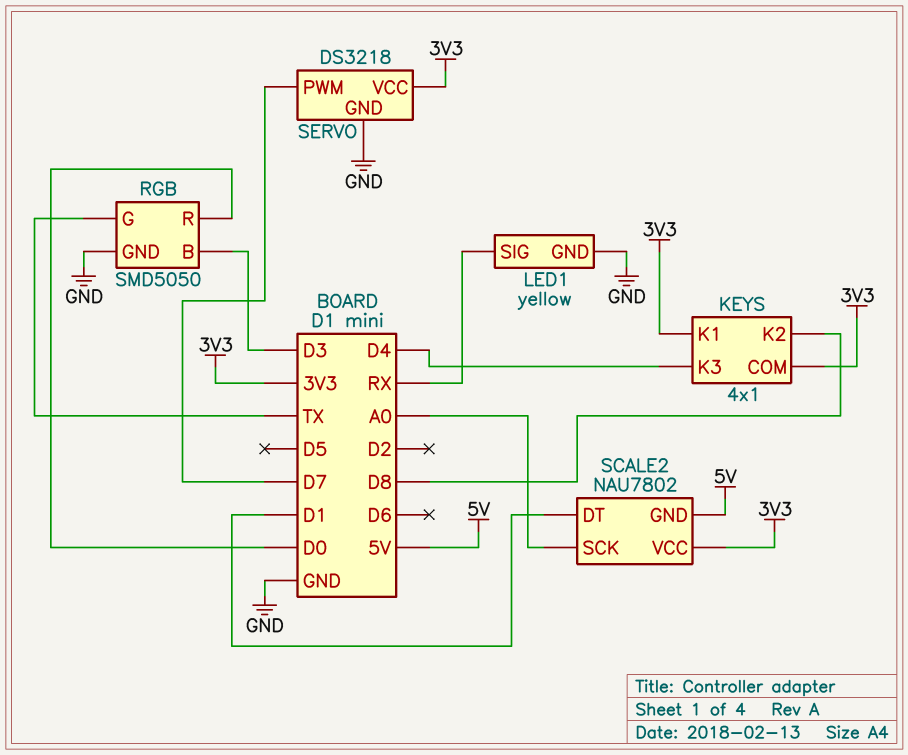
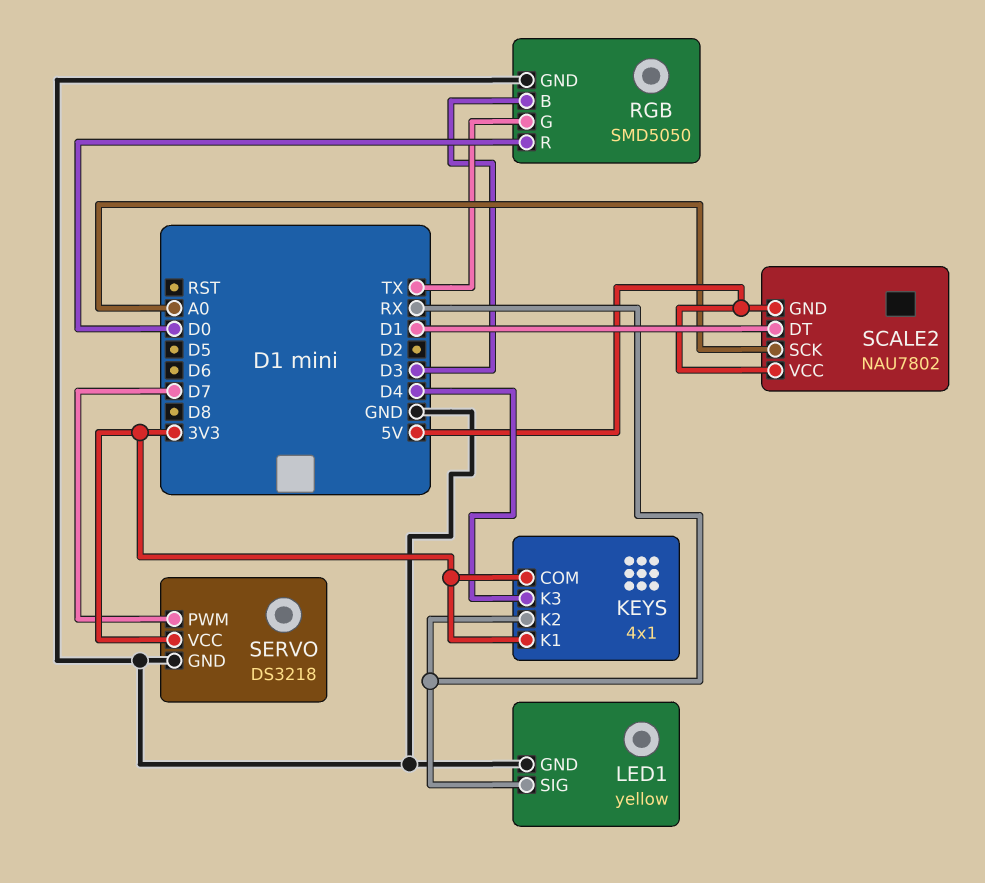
KEYS pin K2: D8 -> RX
SCALE2 pin VCC: 3V3 -> 5V

